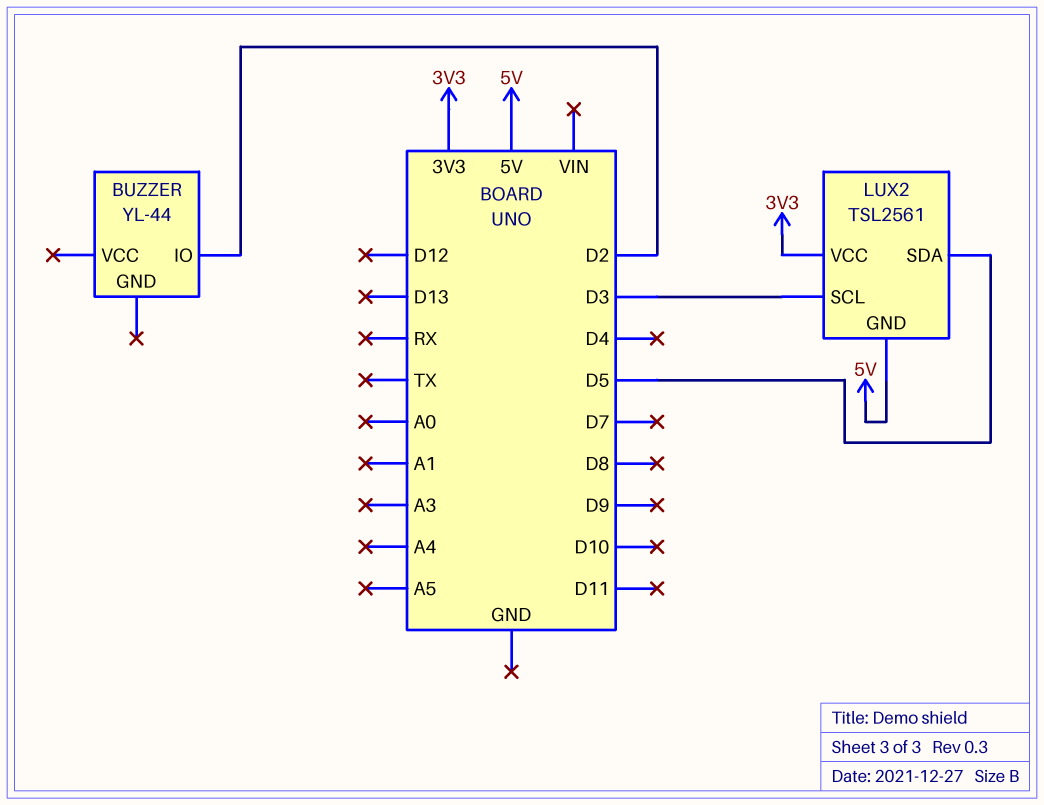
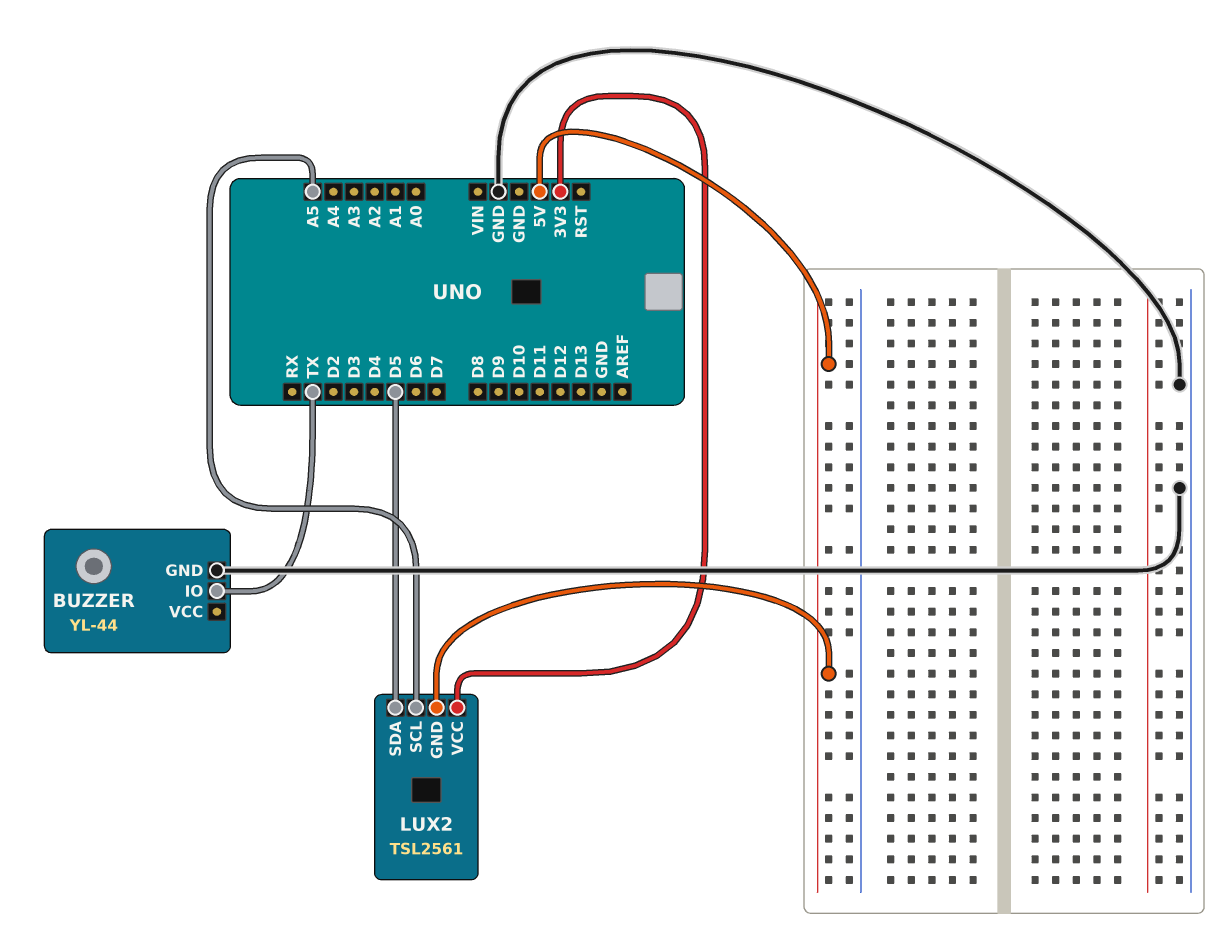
BUZZER pin GND: none -> GND
BUZZER pin IO: D2 -> TX
LUX2 pin SCL: D3 -> A5

